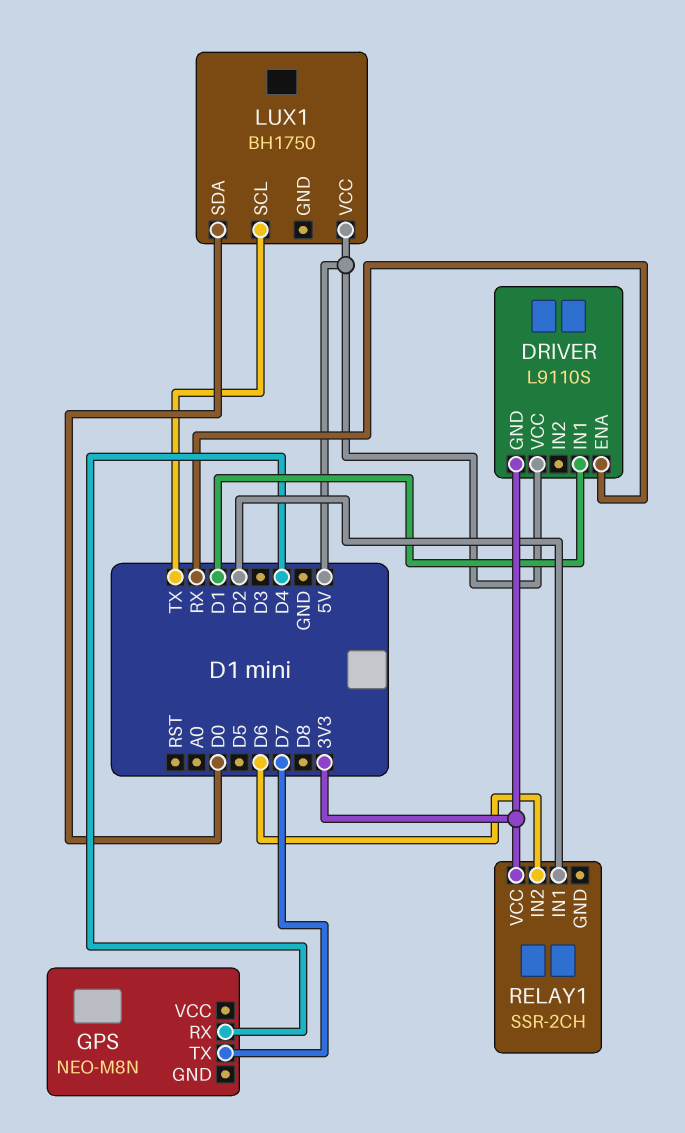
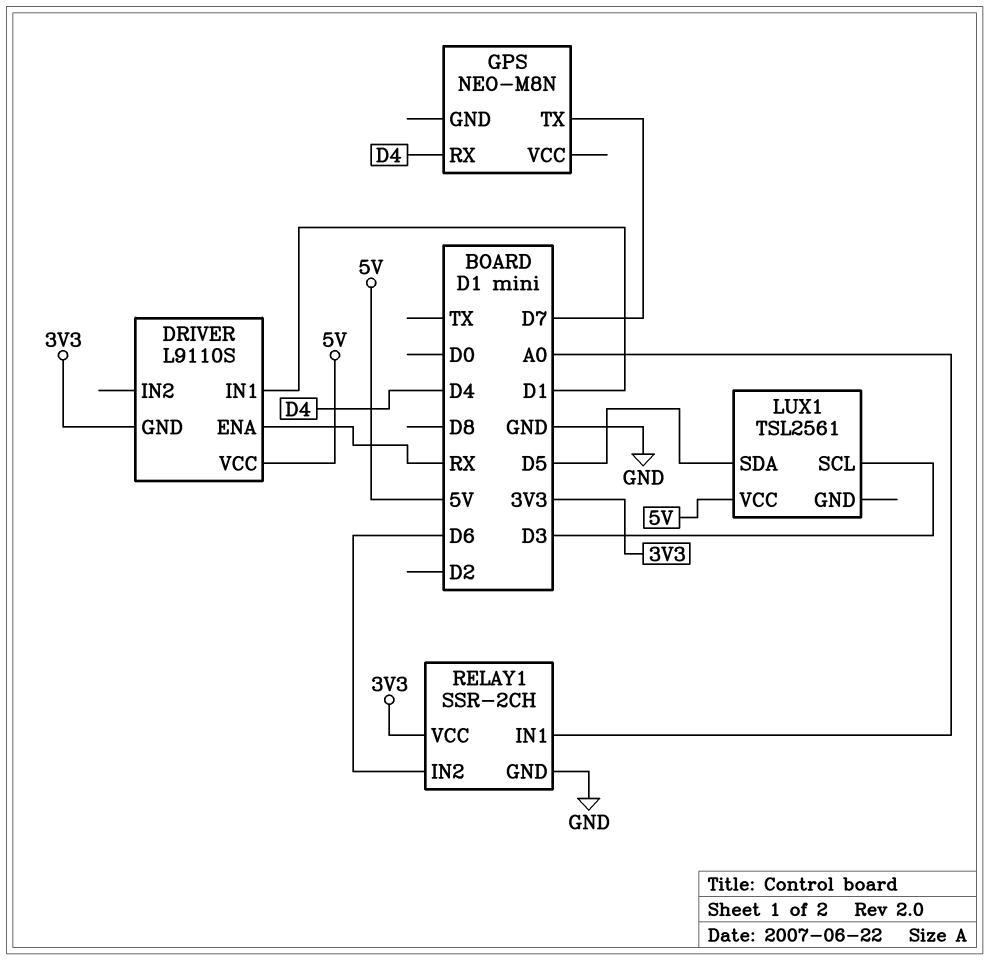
LUX1: BH1750 -> TSL2561
LUX1 pin SCL: TX -> D3
LUX1 pin SDA: D0 -> D5
RELAY1 pin GND: none -> GND
RELAY1 pin IN1: D2 -> A0

